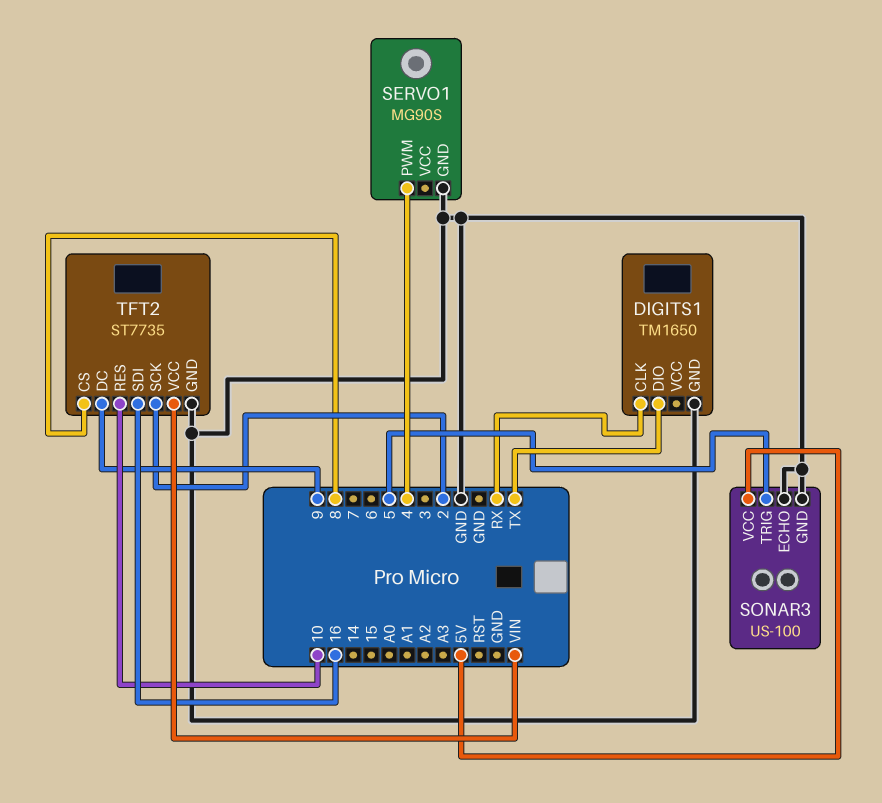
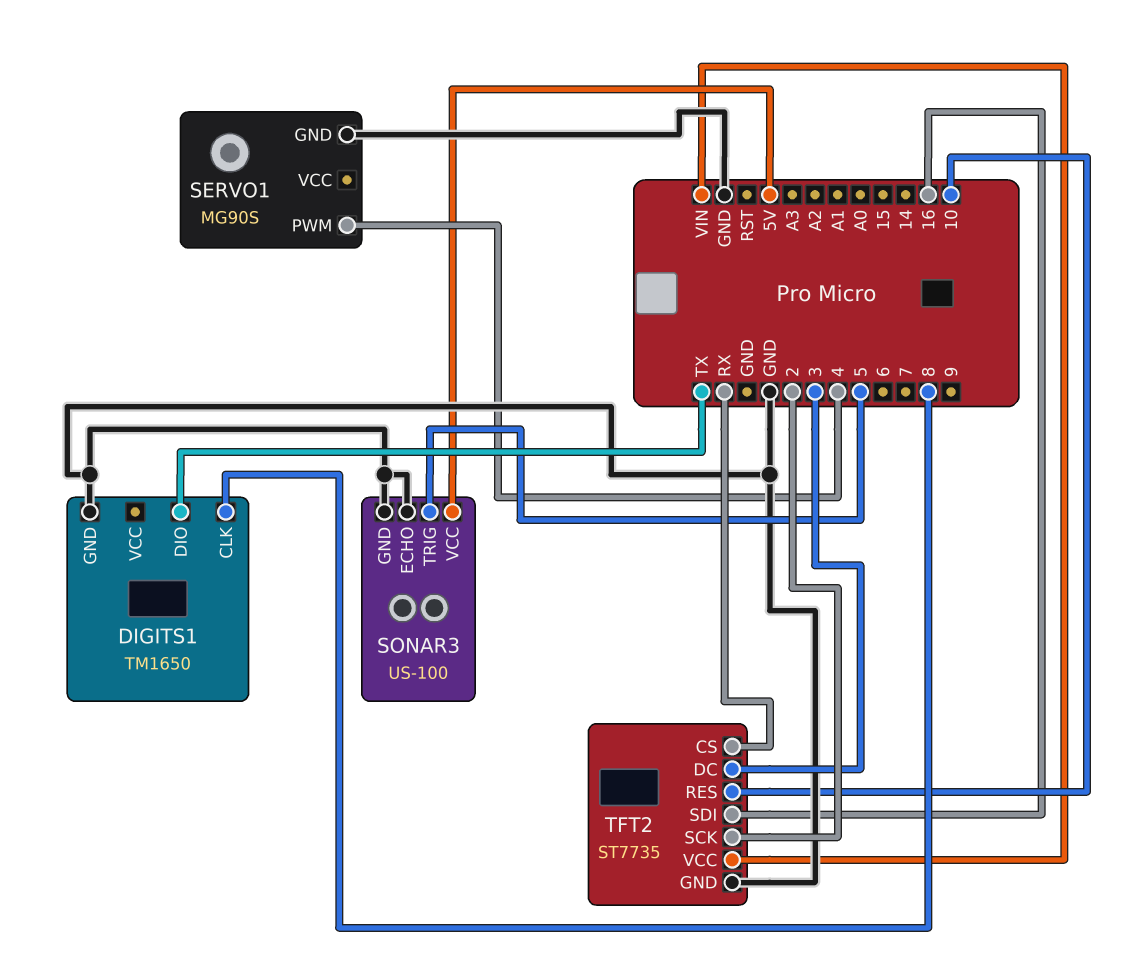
DIGITS1 pin CLK: RX -> 8
TFT2 pin CS: 8 -> RX
TFT2 pin DC: 9 -> 3

